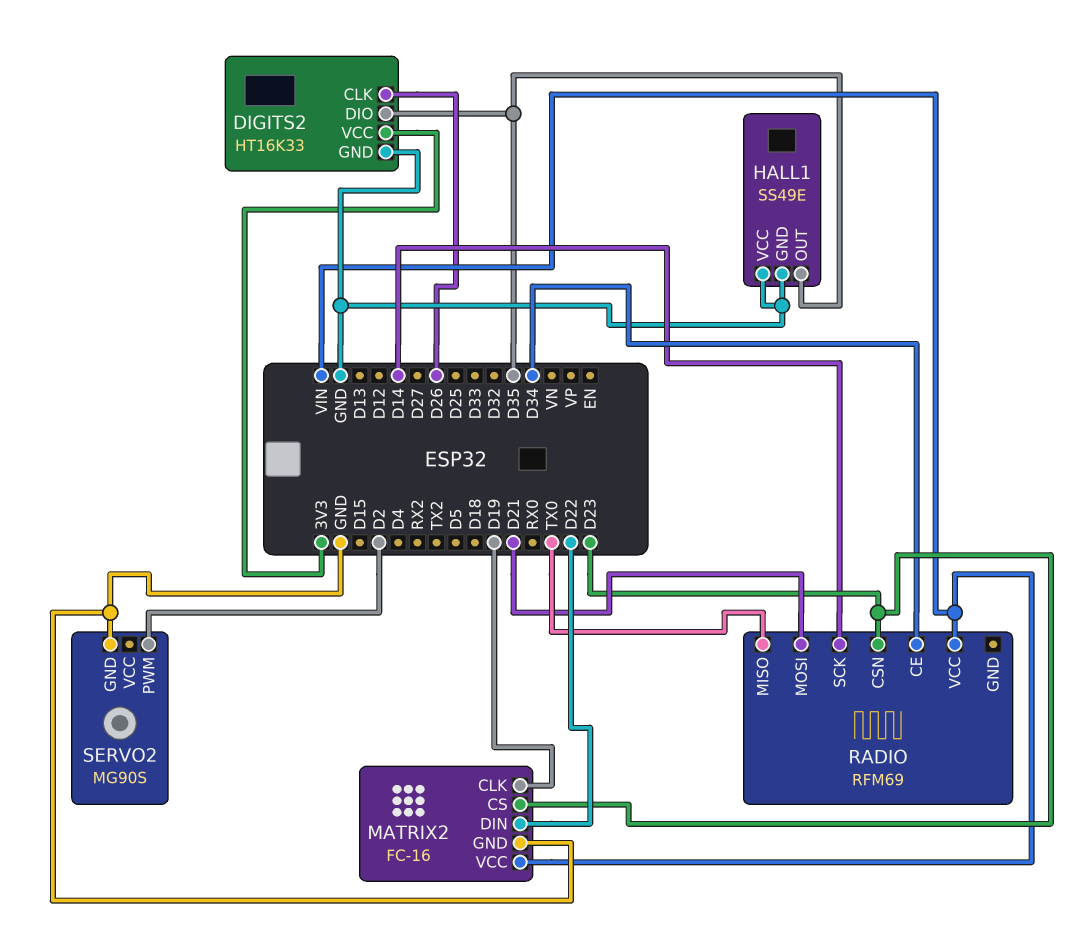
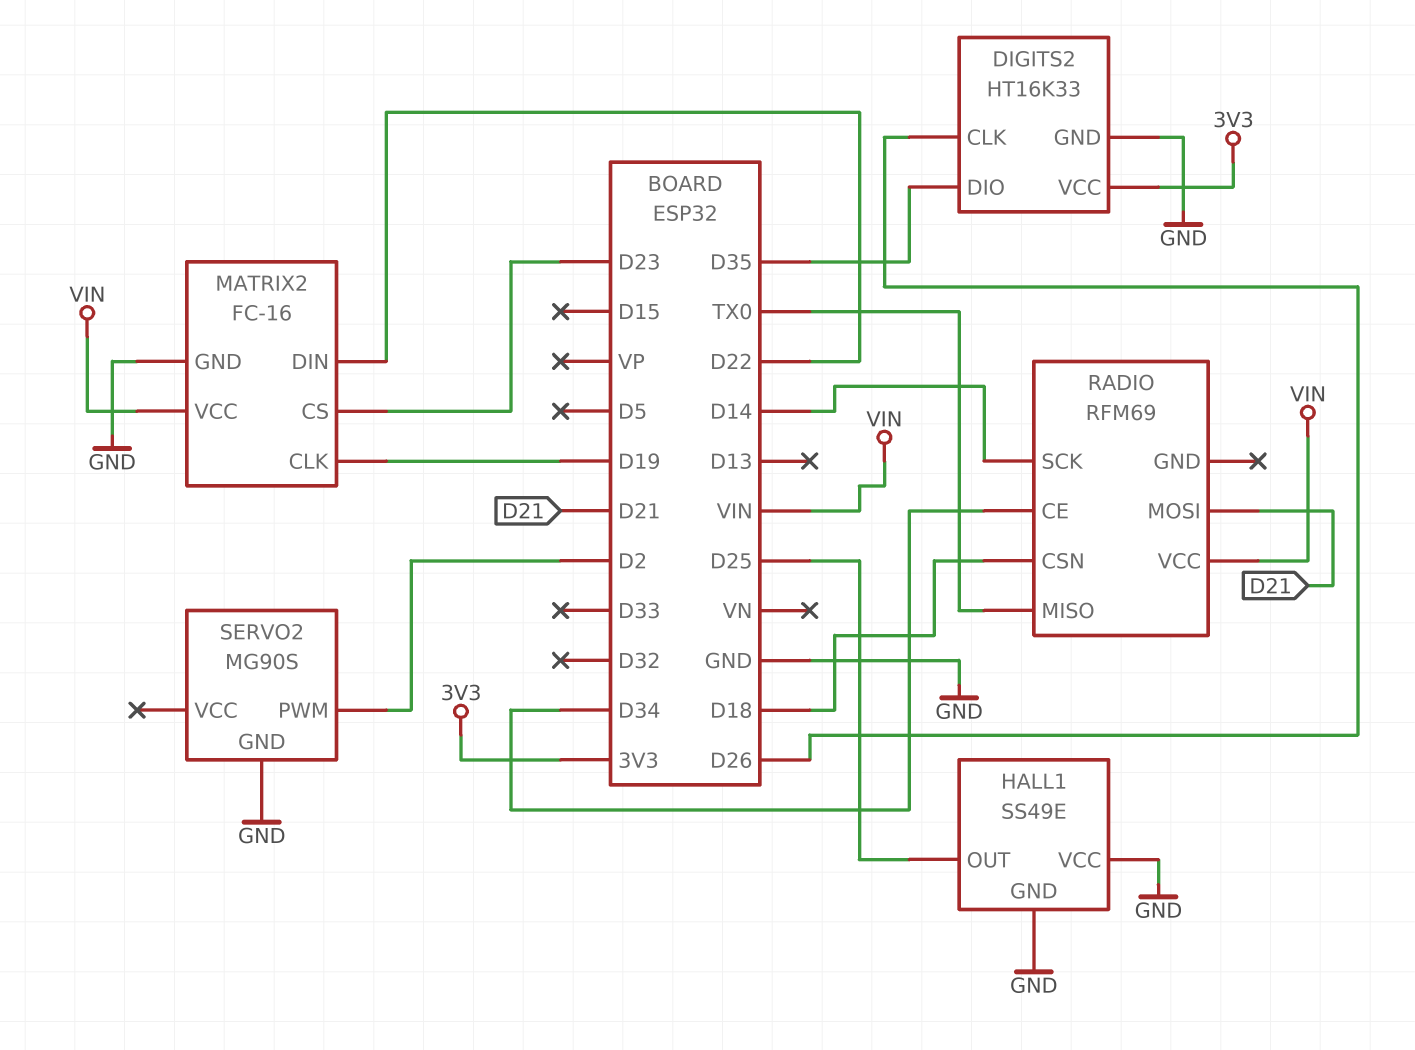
HALL1 pin OUT: D35 -> D25
RADIO pin CSN: D23 -> D18

